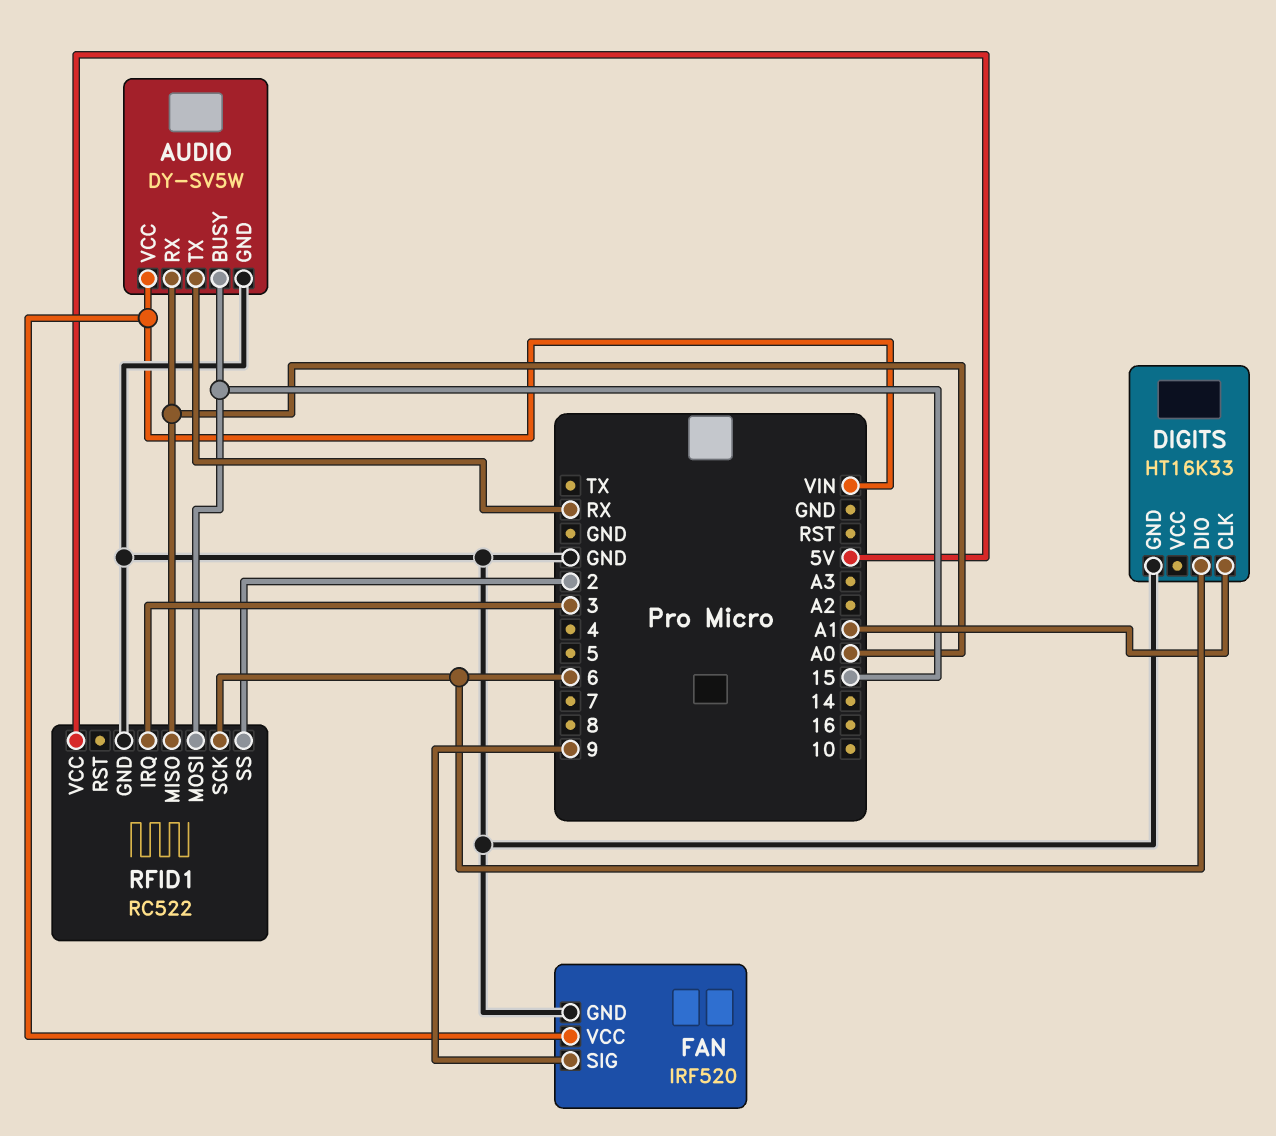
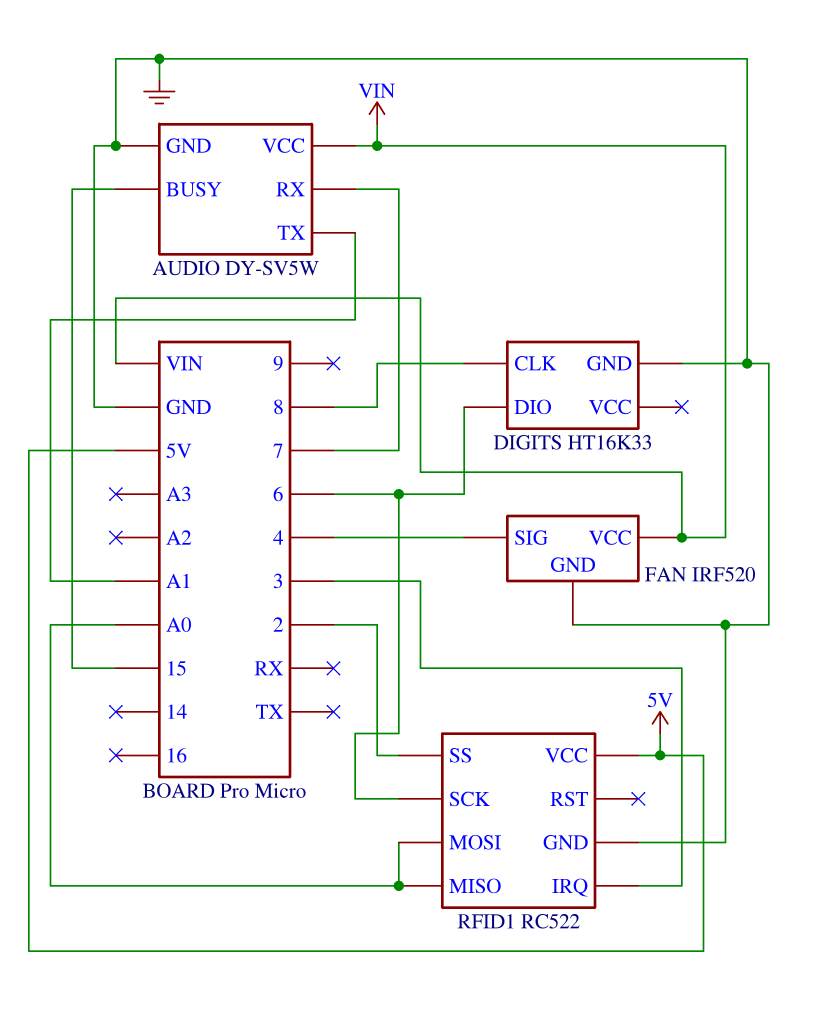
AUDIO pin RX: A0 -> 7
AUDIO pin TX: RX -> A1
DIGITS pin CLK: A1 -> 8
FAN pin SIG: 9 -> 4
RFID1 pin MOSI: 15 -> A0

